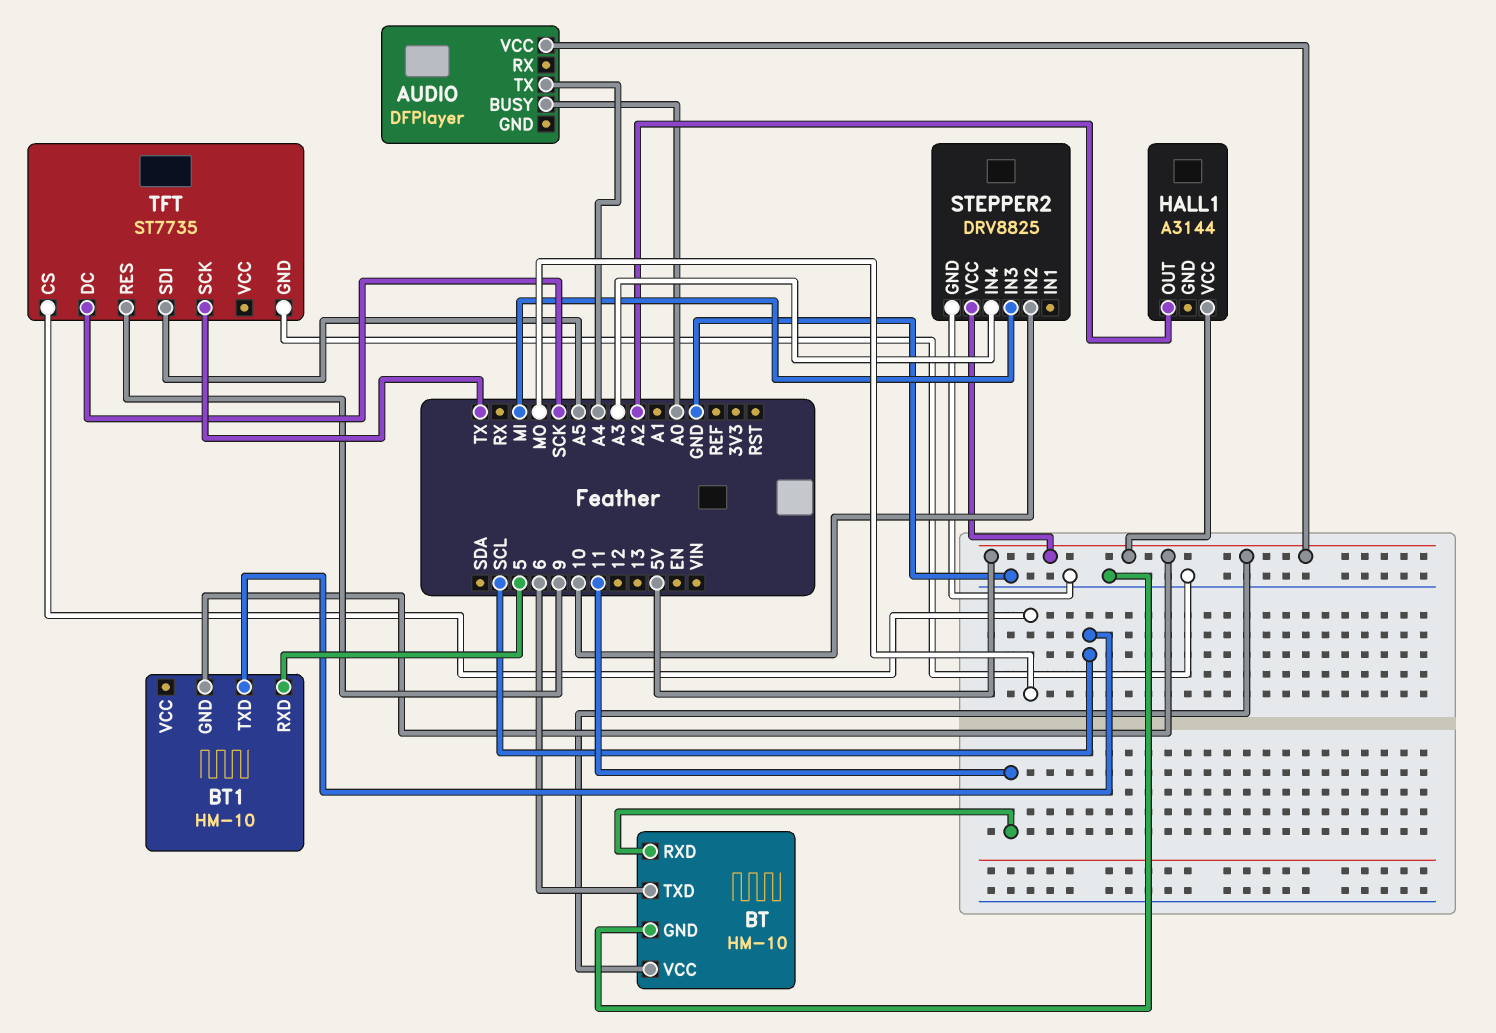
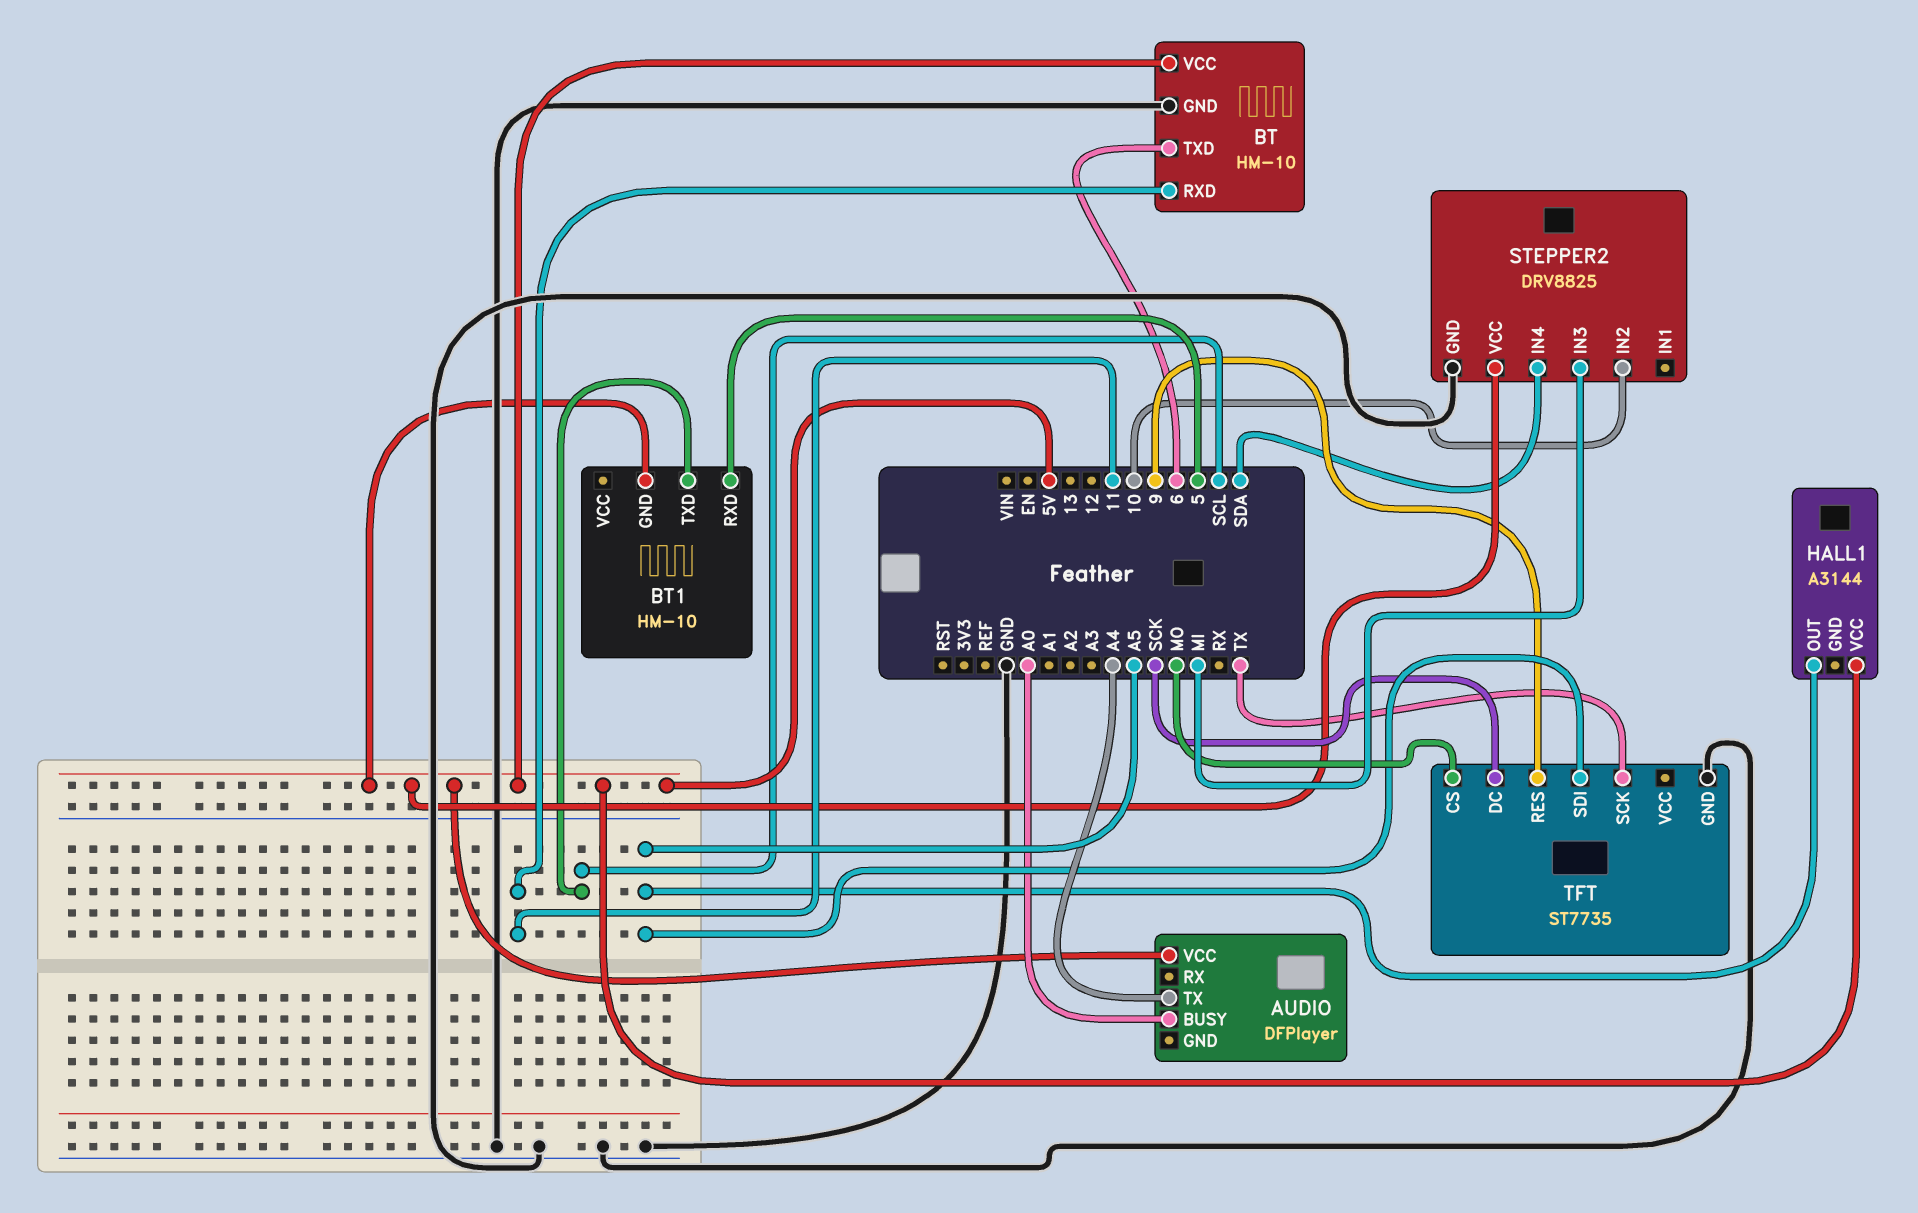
HALL1 pin OUT: A2 -> A5
STEPPER2 pin IN4: A3 -> SDA

